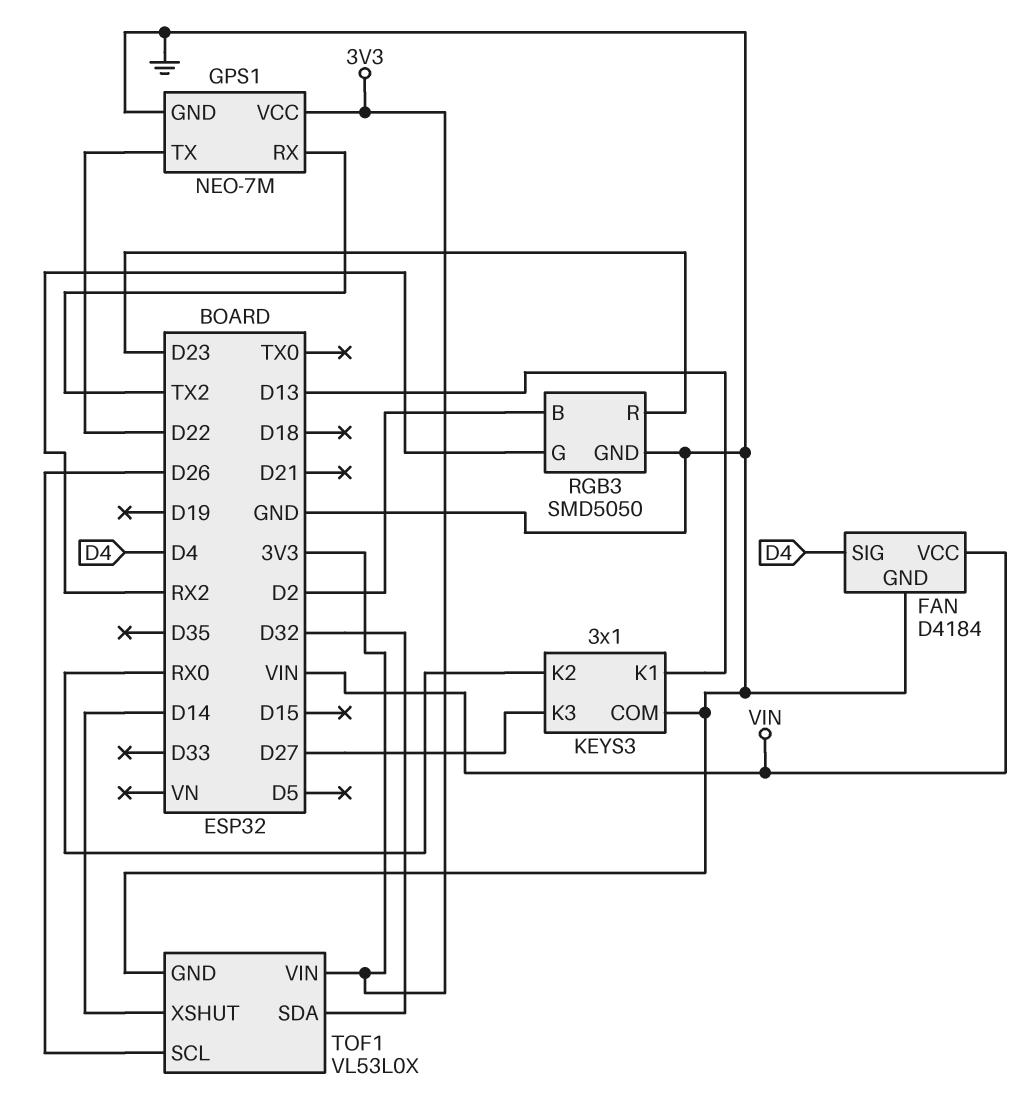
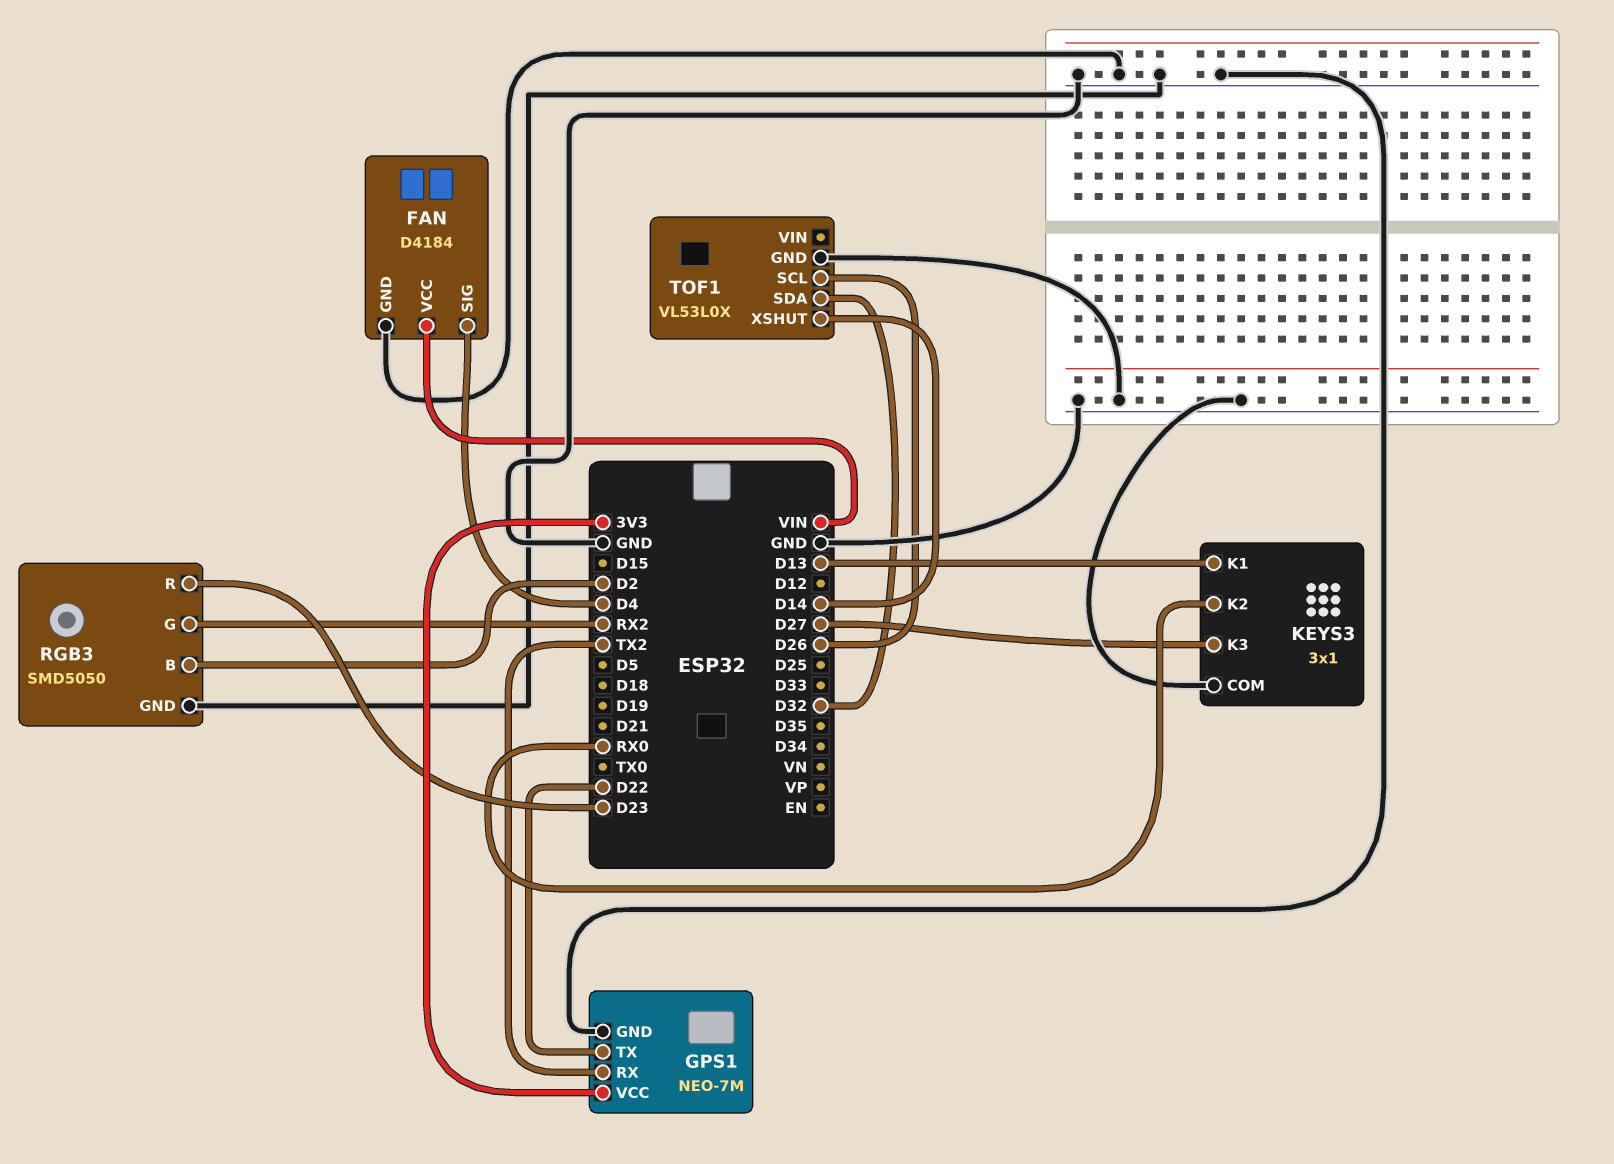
TOF1 pin VIN: 3V3 -> none

